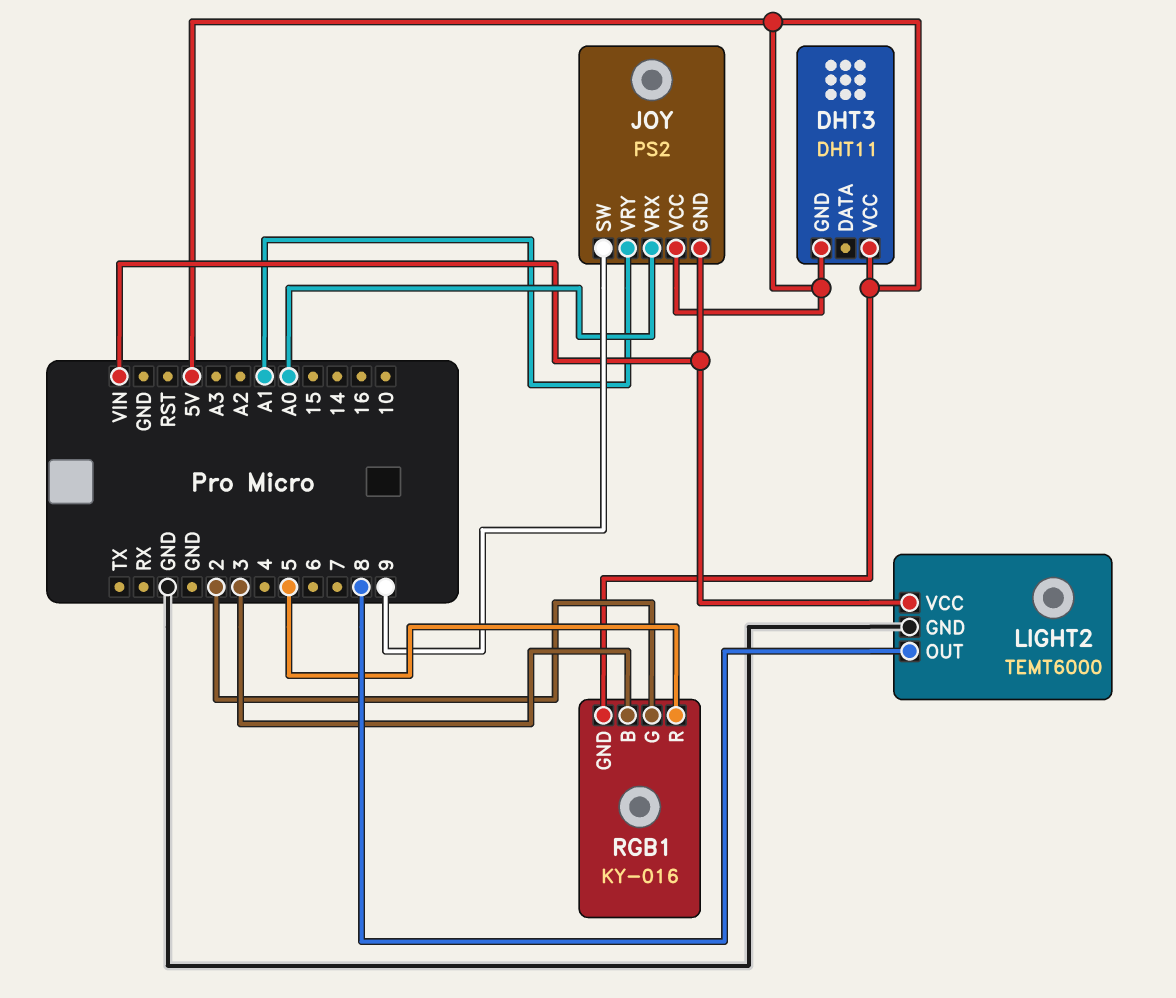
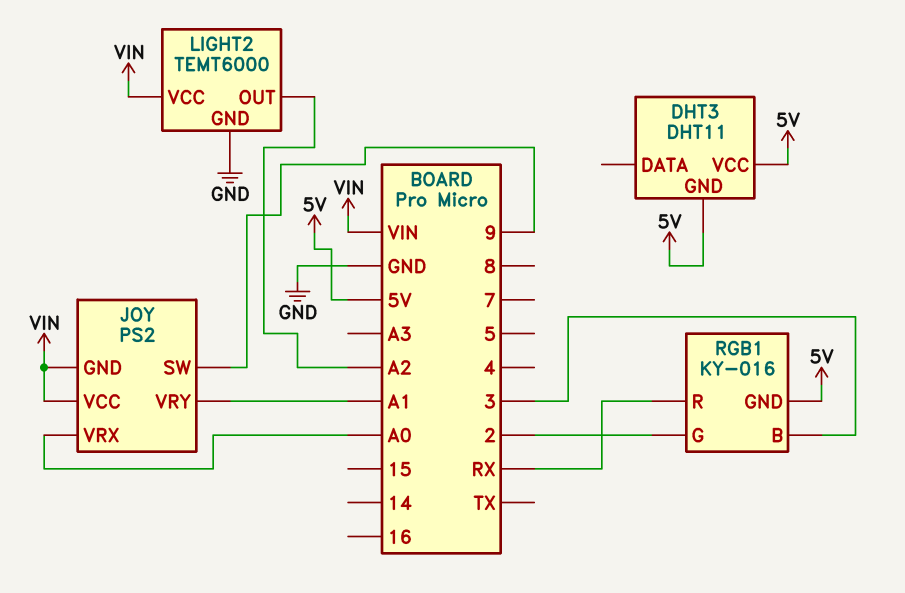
JOY pin VCC: 5V -> VIN
LIGHT2 pin OUT: 8 -> A2
RGB1 pin R: 5 -> RX

